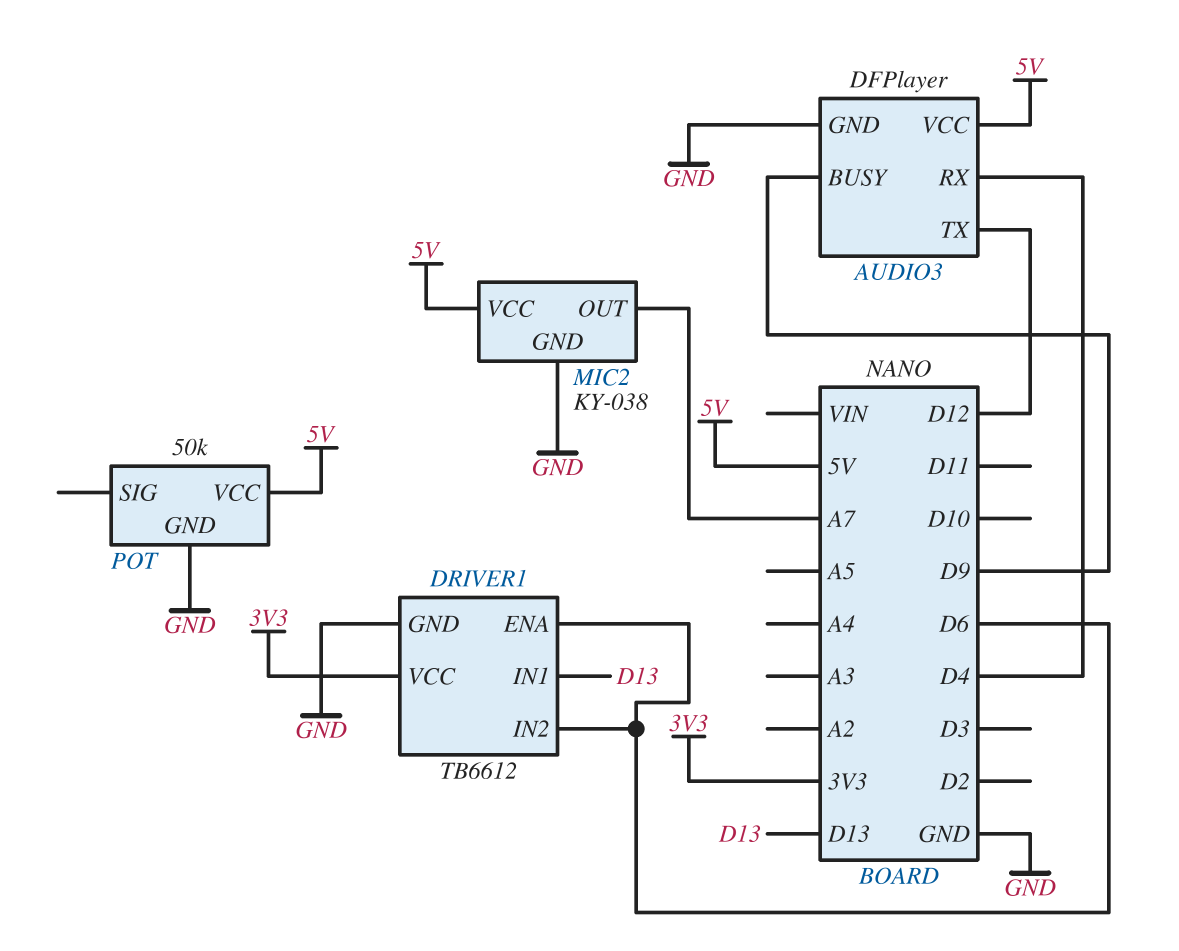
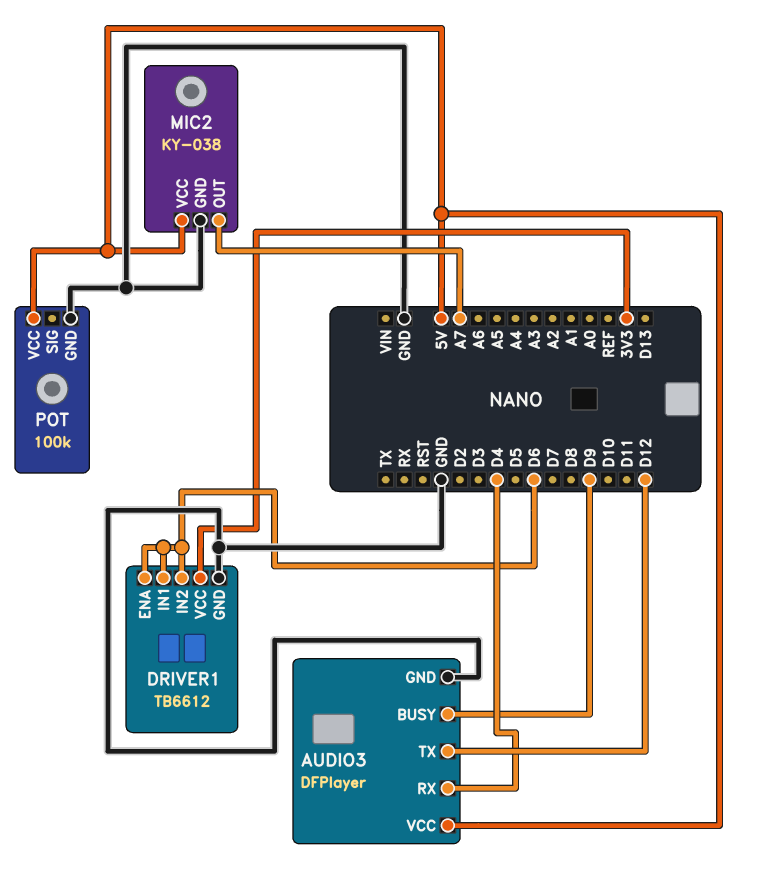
DRIVER1 pin IN1: D13 -> D6
POT: 50k -> 100k

